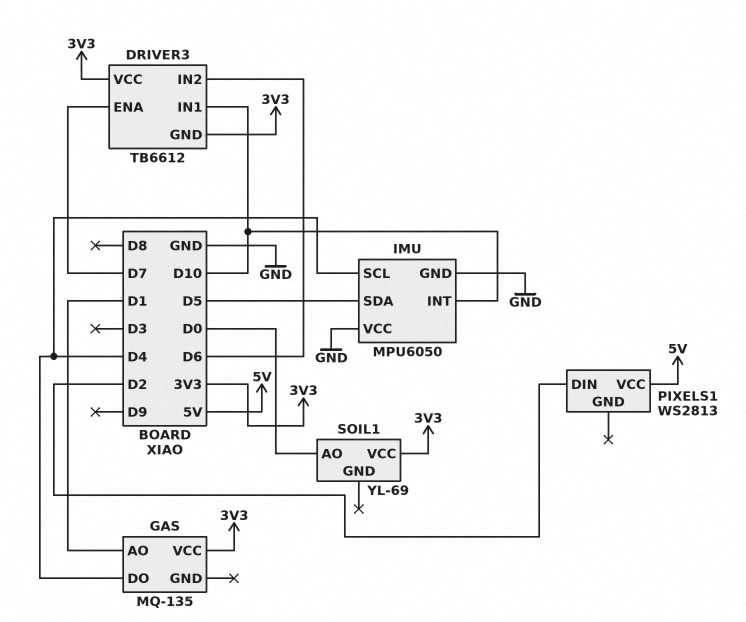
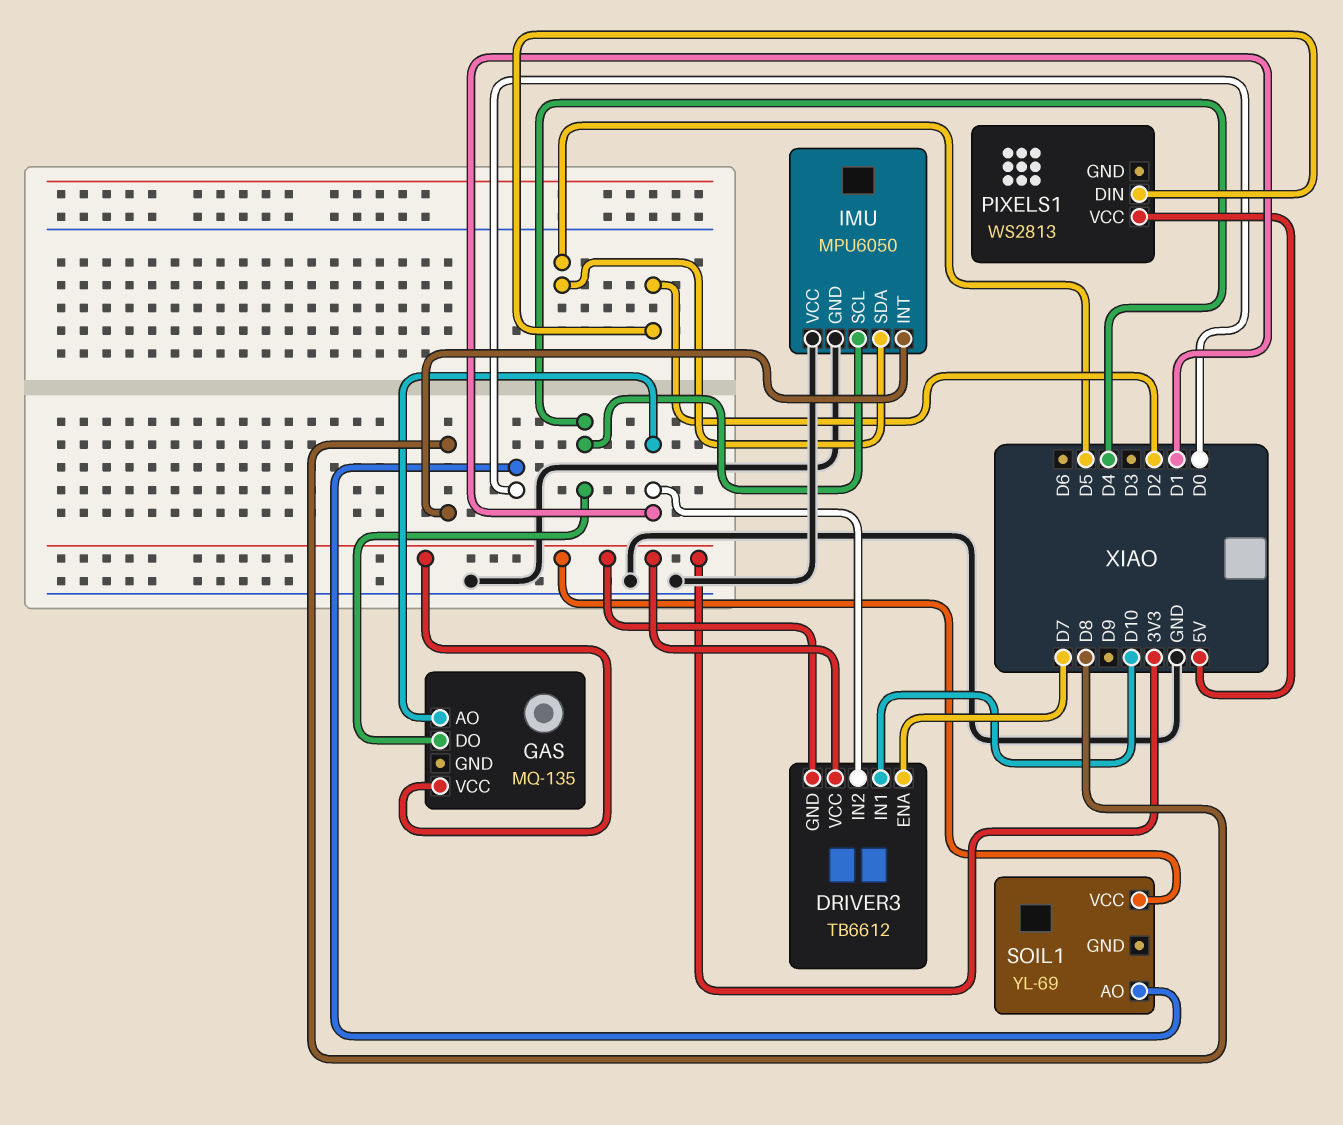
DRIVER3 pin IN2: D6 -> D1
IMU pin INT: D10 -> D8

